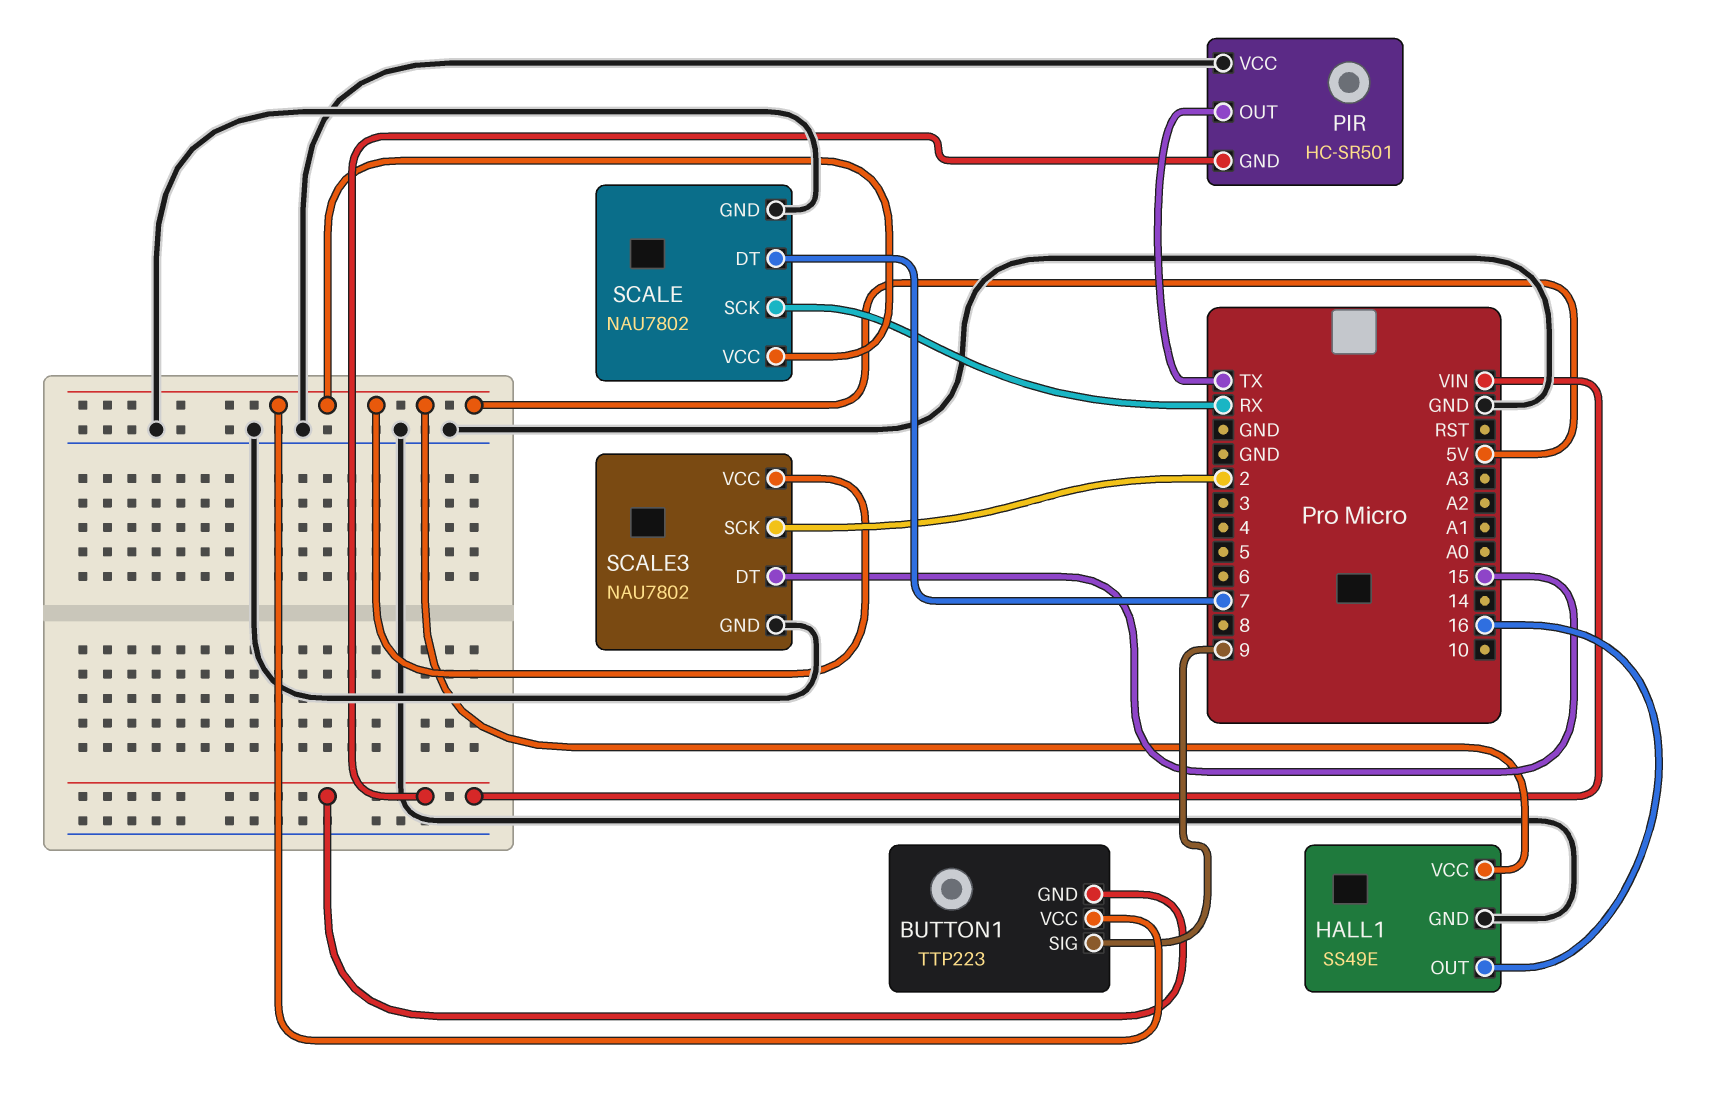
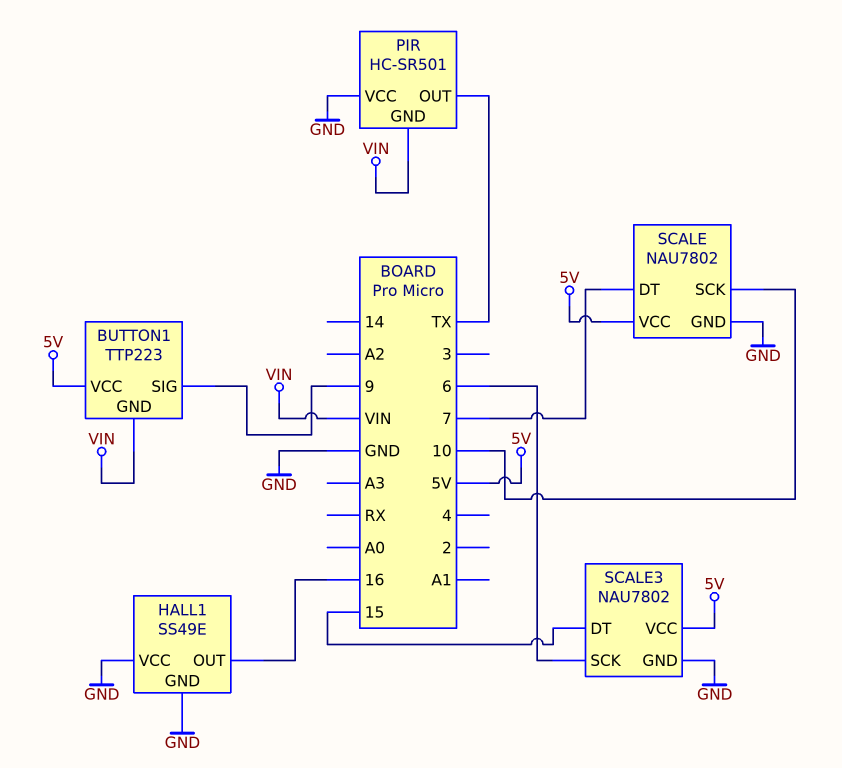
HALL1 pin VCC: 5V -> GND
SCALE pin SCK: RX -> 10
SCALE3 pin SCK: 2 -> 6

